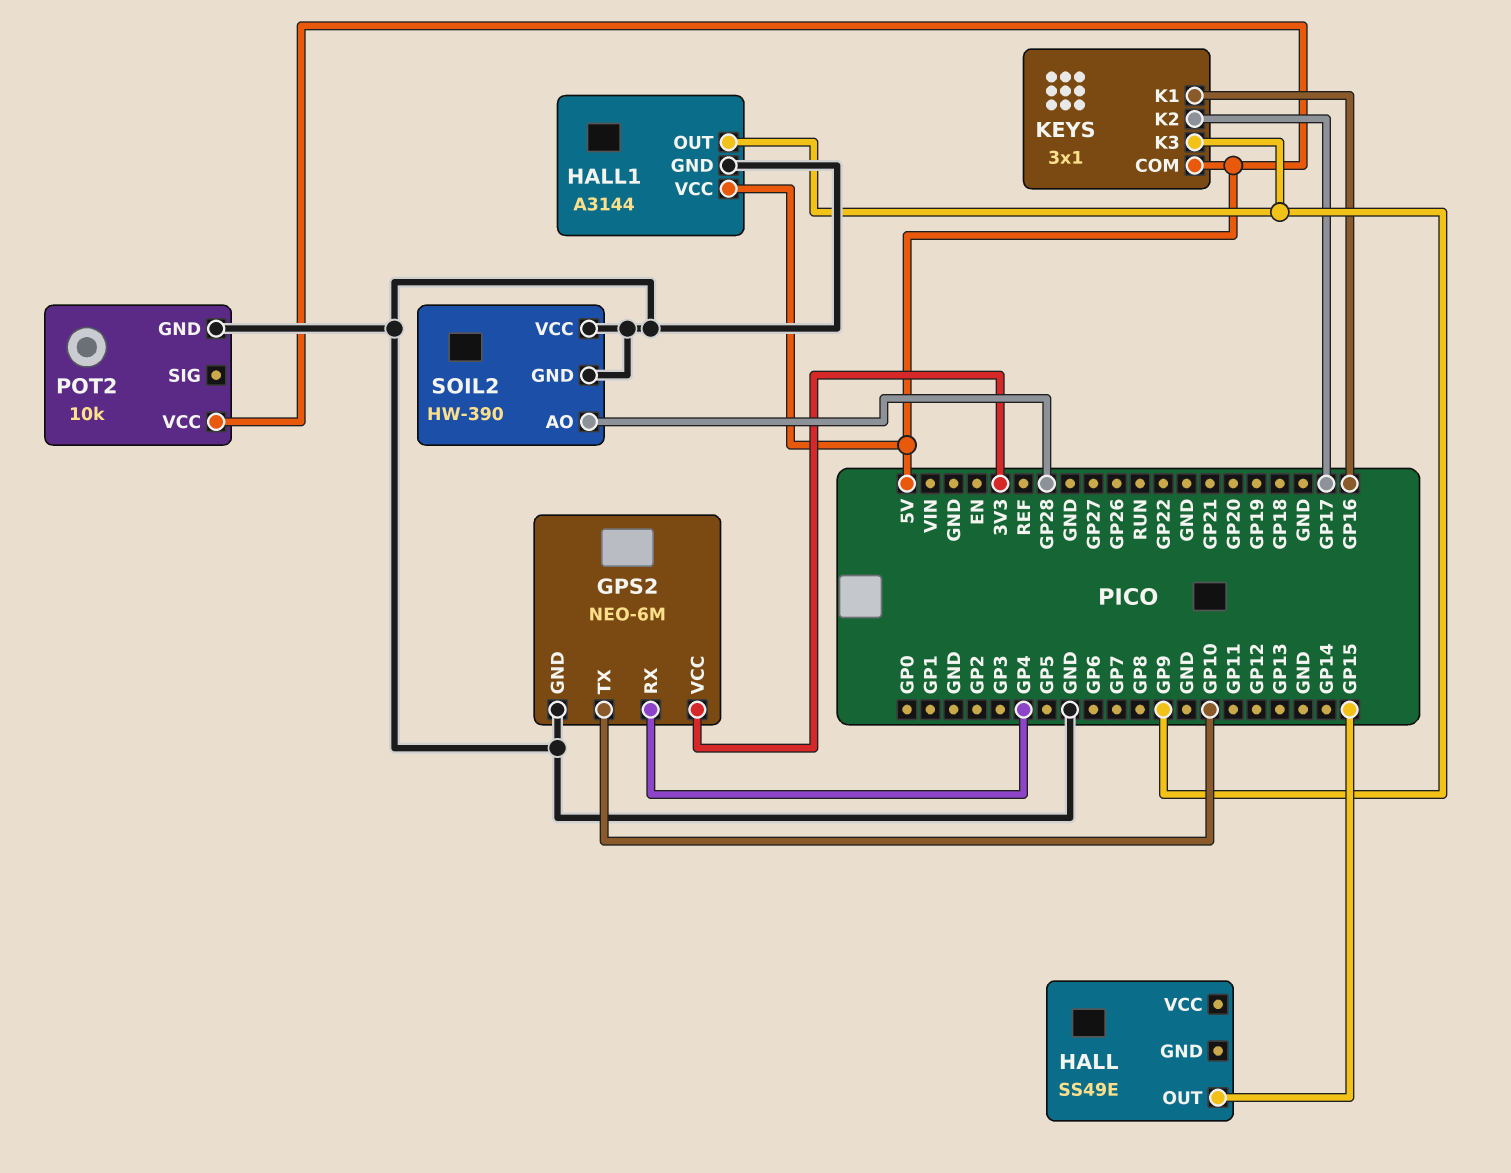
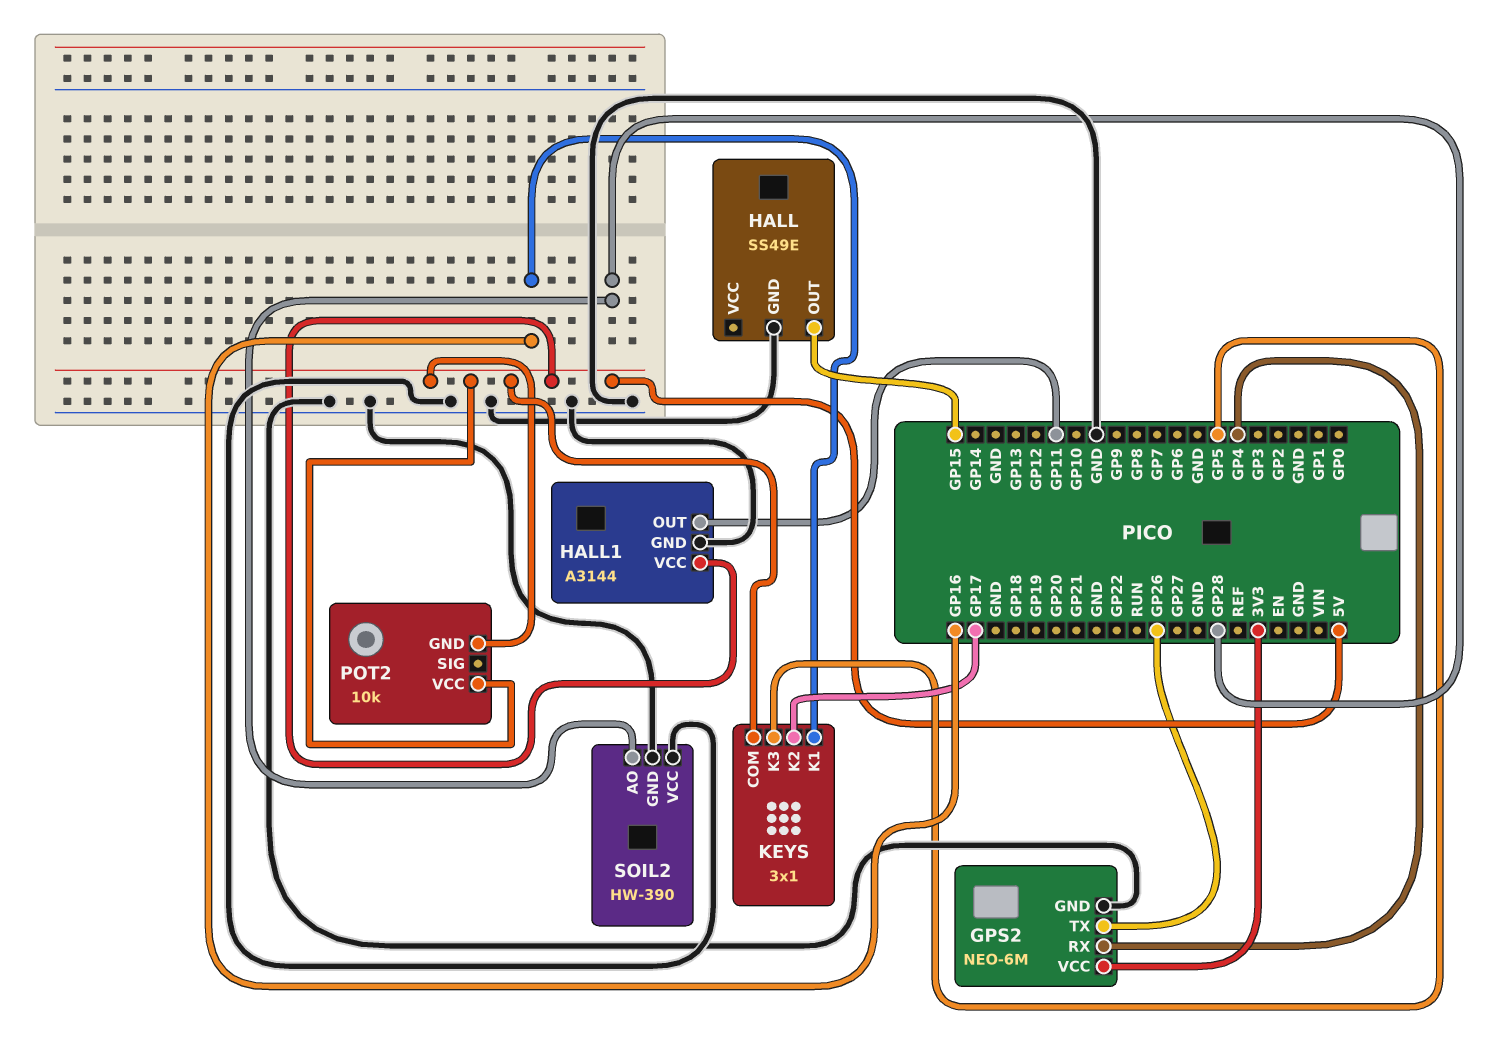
GPS2 pin TX: GP10 -> GP26
HALL pin GND: none -> GND
HALL1 pin OUT: GP9 -> GP11
KEYS pin K3: GP9 -> GP5
POT2 pin GND: GND -> 5V

